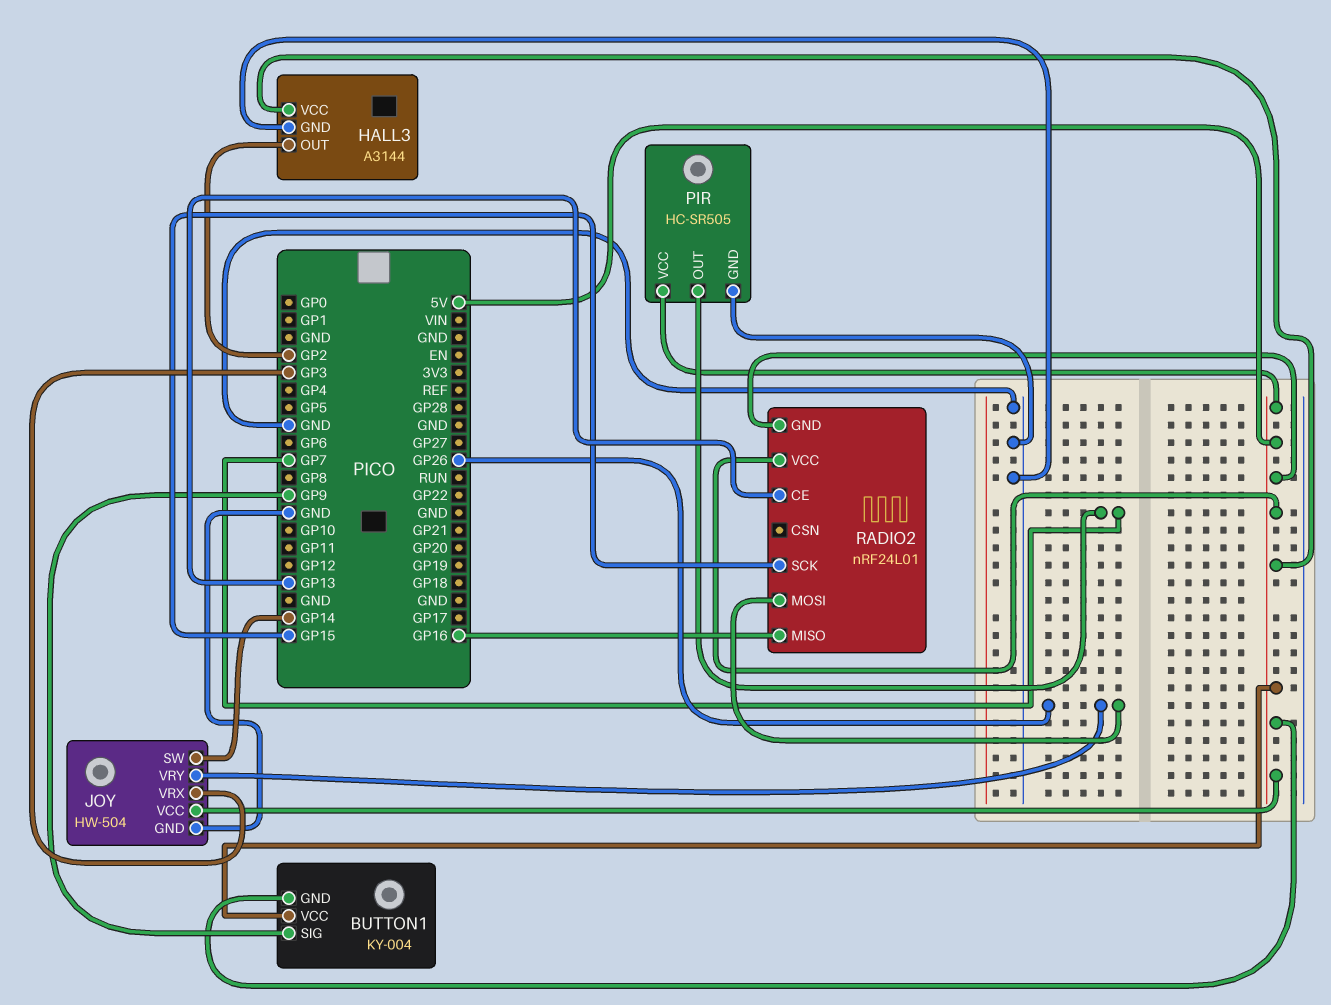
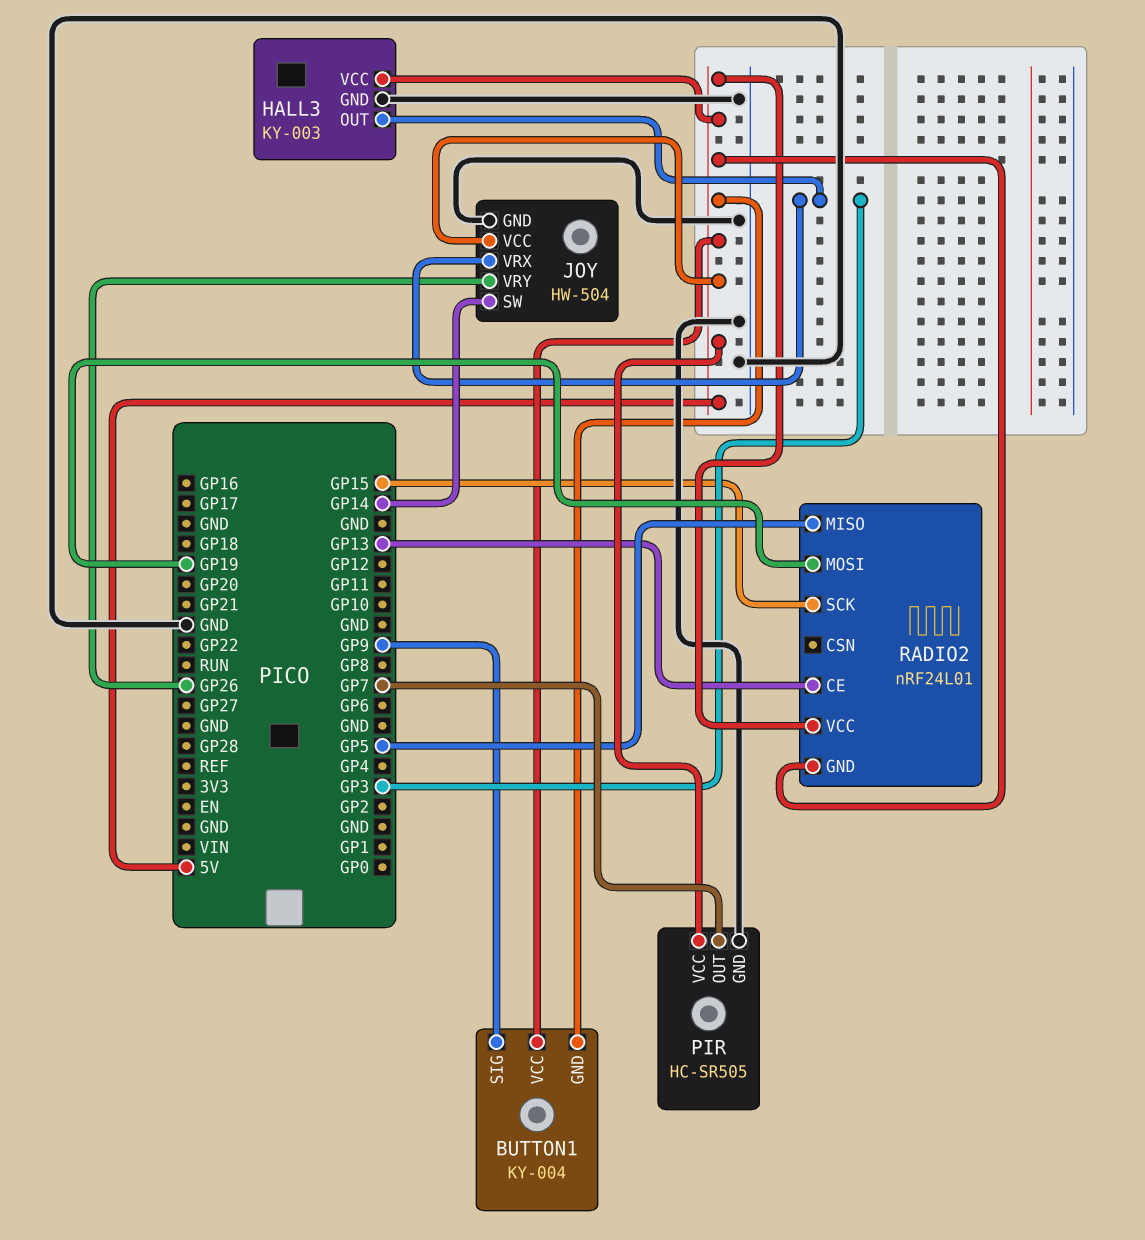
HALL3: A3144 -> KY-003
HALL3 pin OUT: GP2 -> GP3
RADIO2 pin MISO: GP16 -> GP5
RADIO2 pin MOSI: GP26 -> GP19

